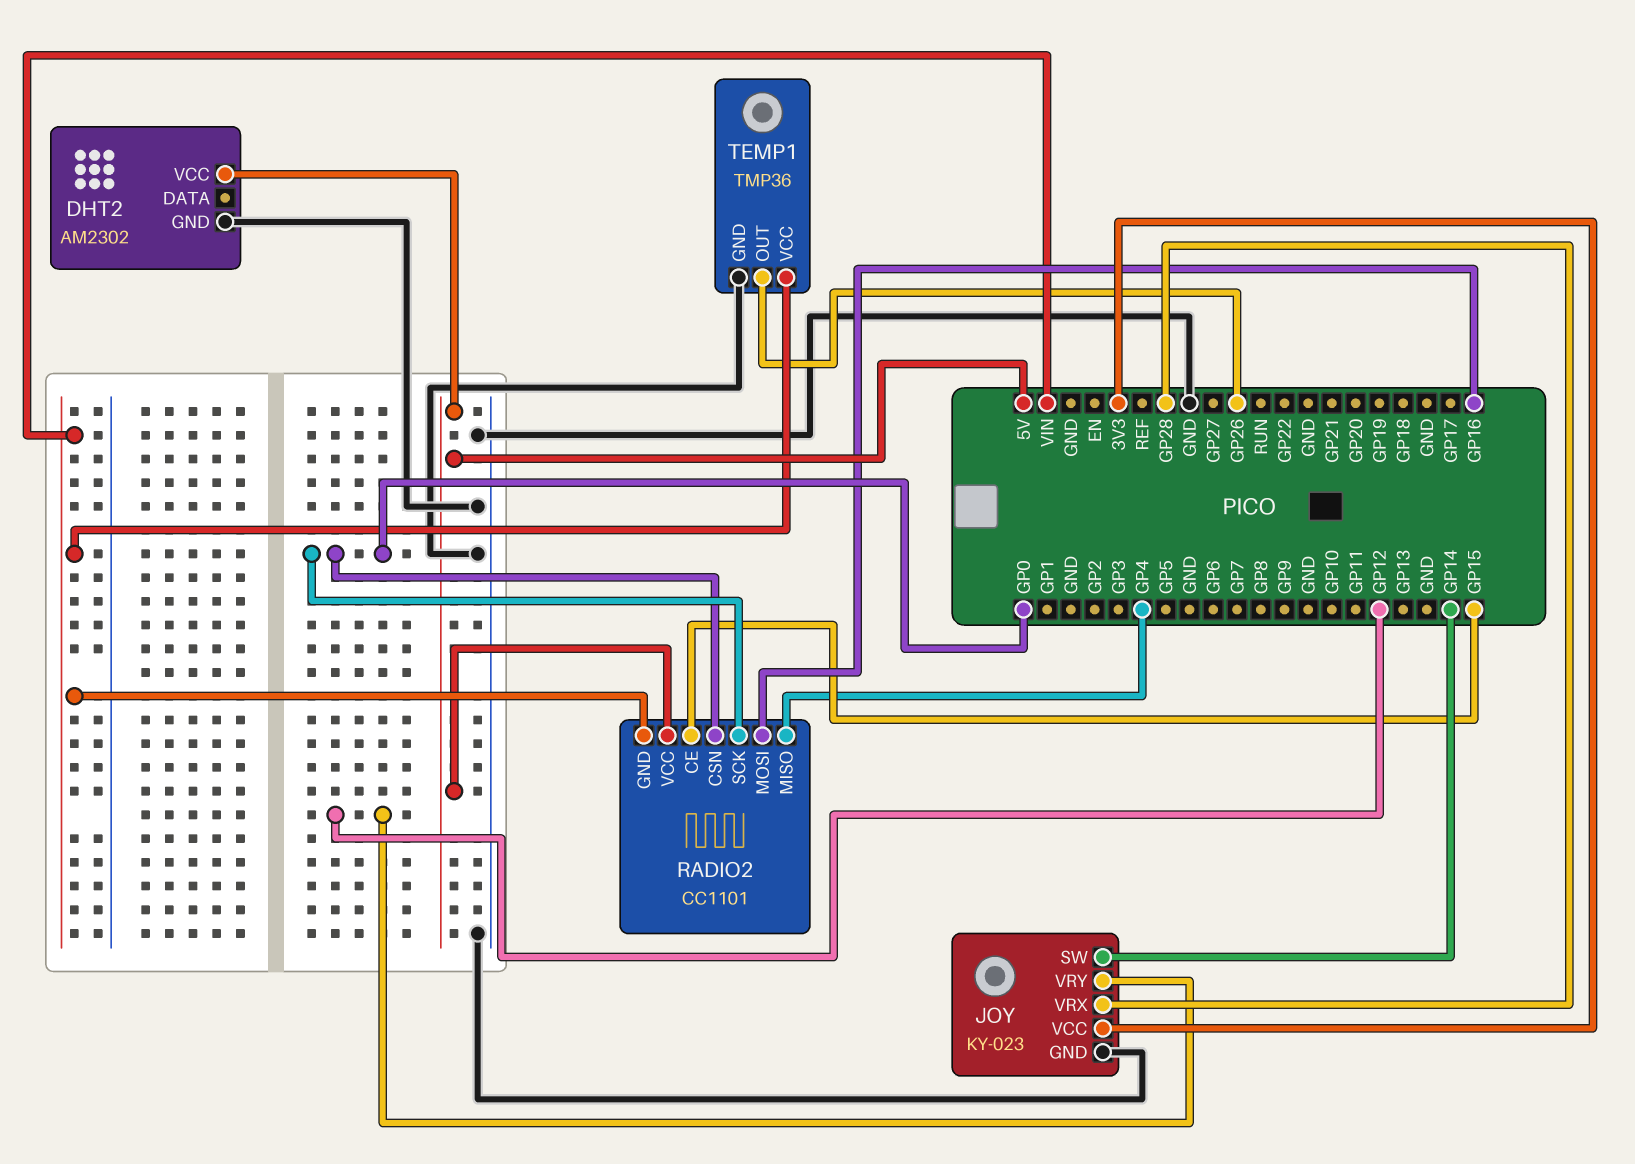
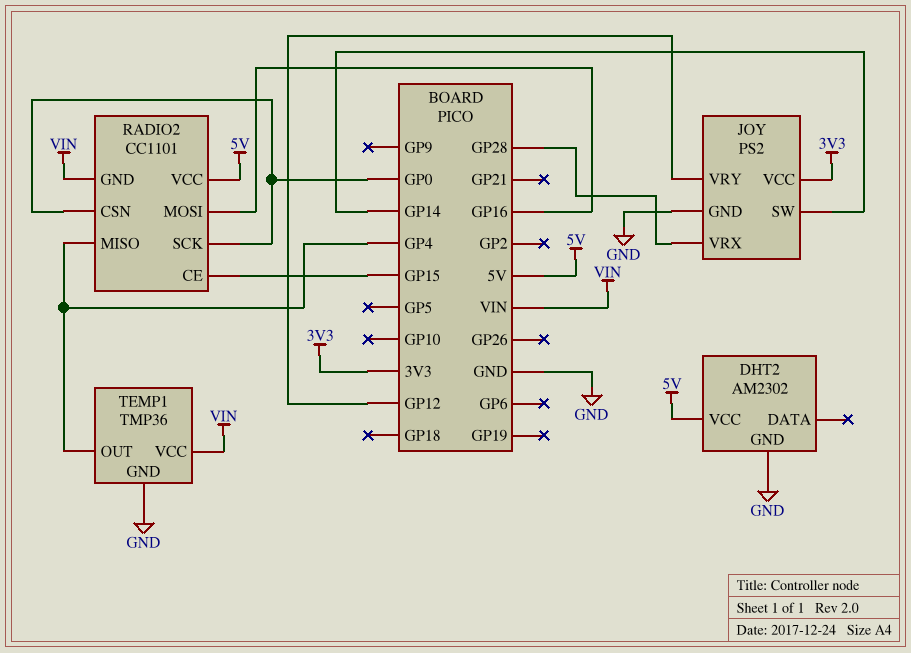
JOY: KY-023 -> PS2
TEMP1 pin OUT: GP26 -> GP4

